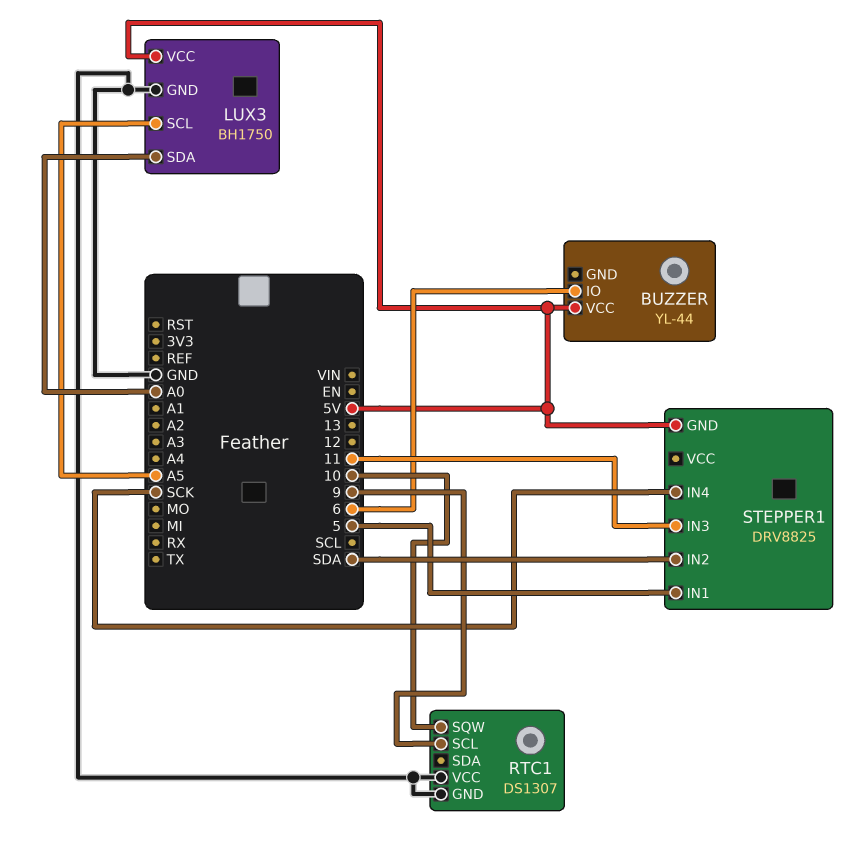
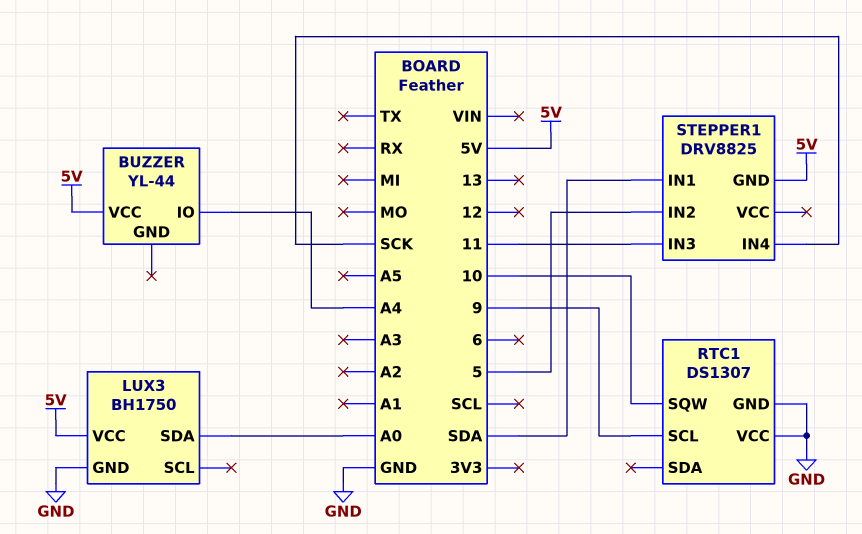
BUZZER pin IO: 6 -> A4
LUX3 pin SCL: A5 -> none
STEPPER1 pin IN1: 5 -> SDA
STEPPER1 pin IN2: SDA -> 5

